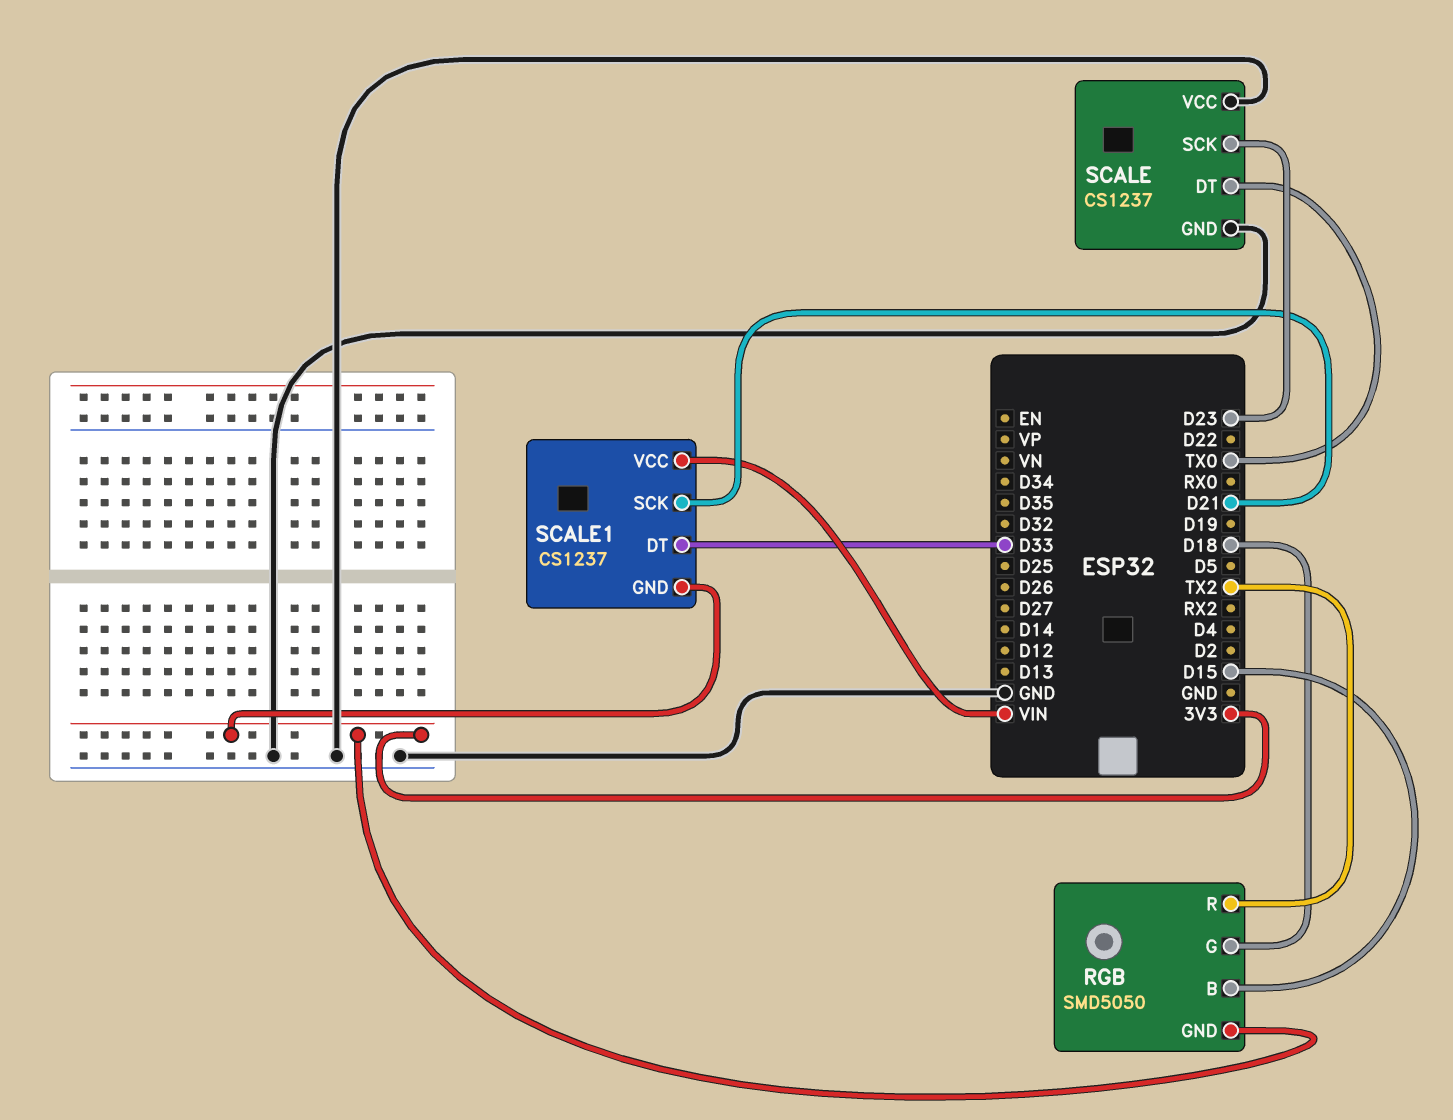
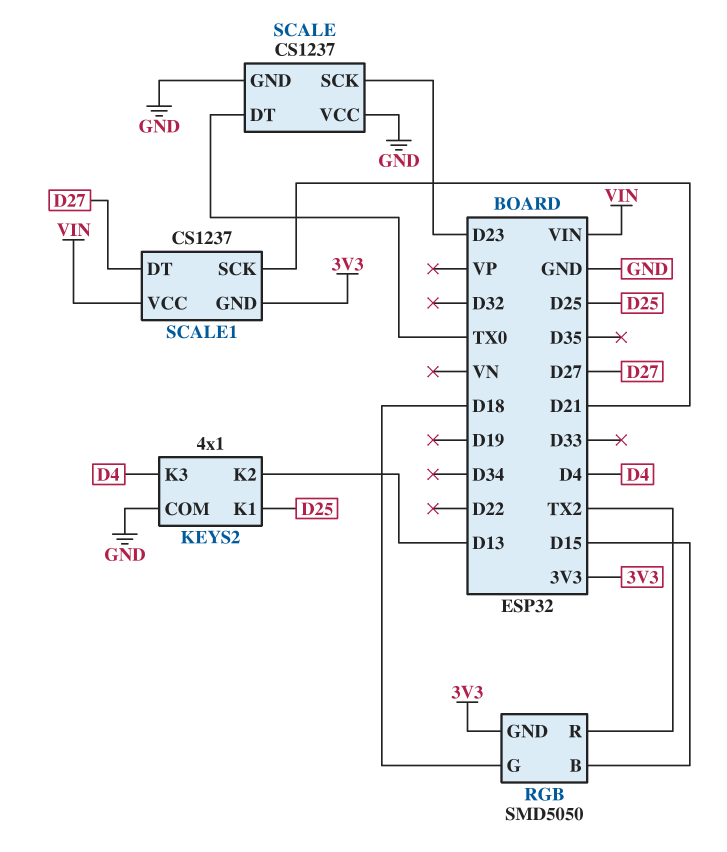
KEYS2: none -> 4x1
KEYS2 pin COM: none -> GND
KEYS2 pin K1: none -> D25
KEYS2 pin K2: none -> D13
KEYS2 pin K3: none -> D4
SCALE1 pin DT: D33 -> D27

